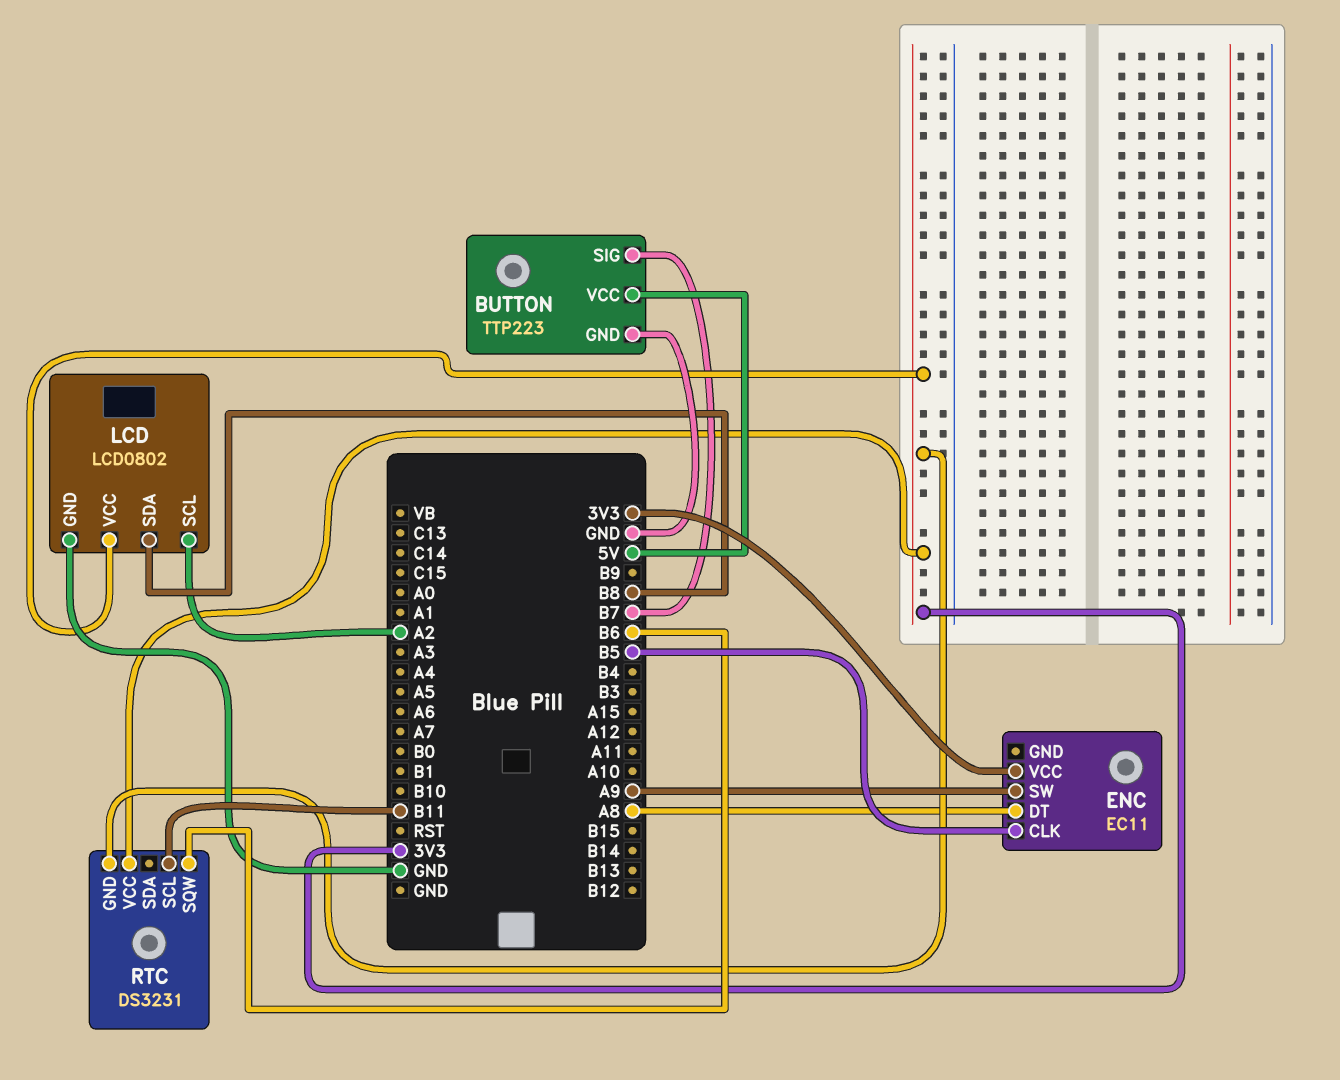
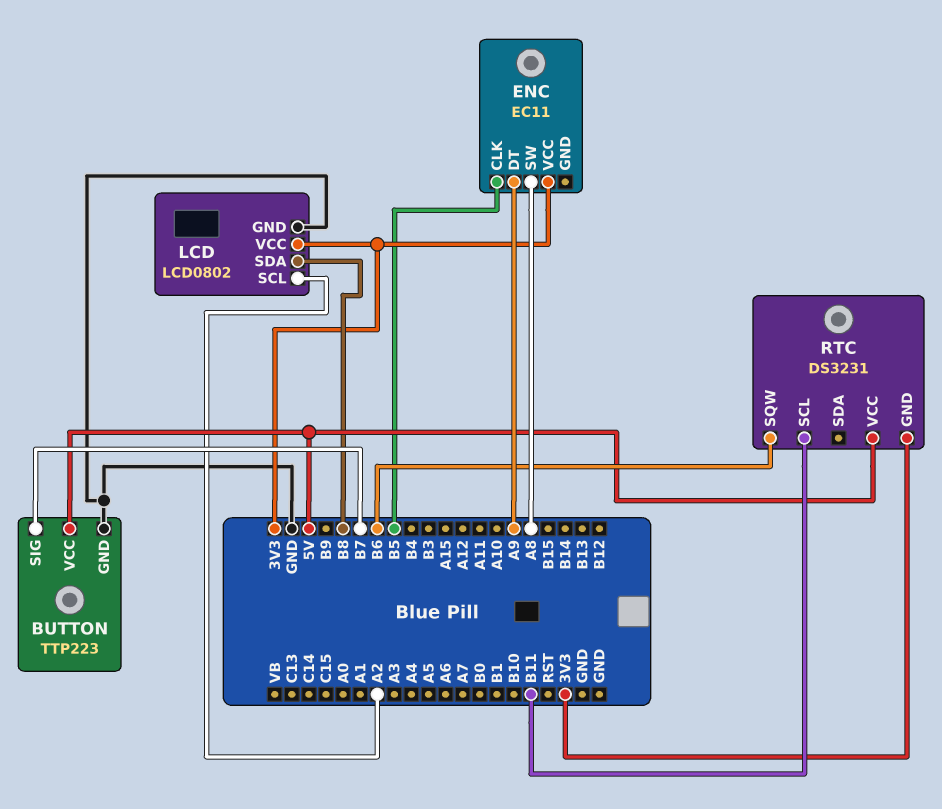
ENC pin DT: A8 -> A9
ENC pin SW: A9 -> A8
RTC pin VCC: 3V3 -> 5V

